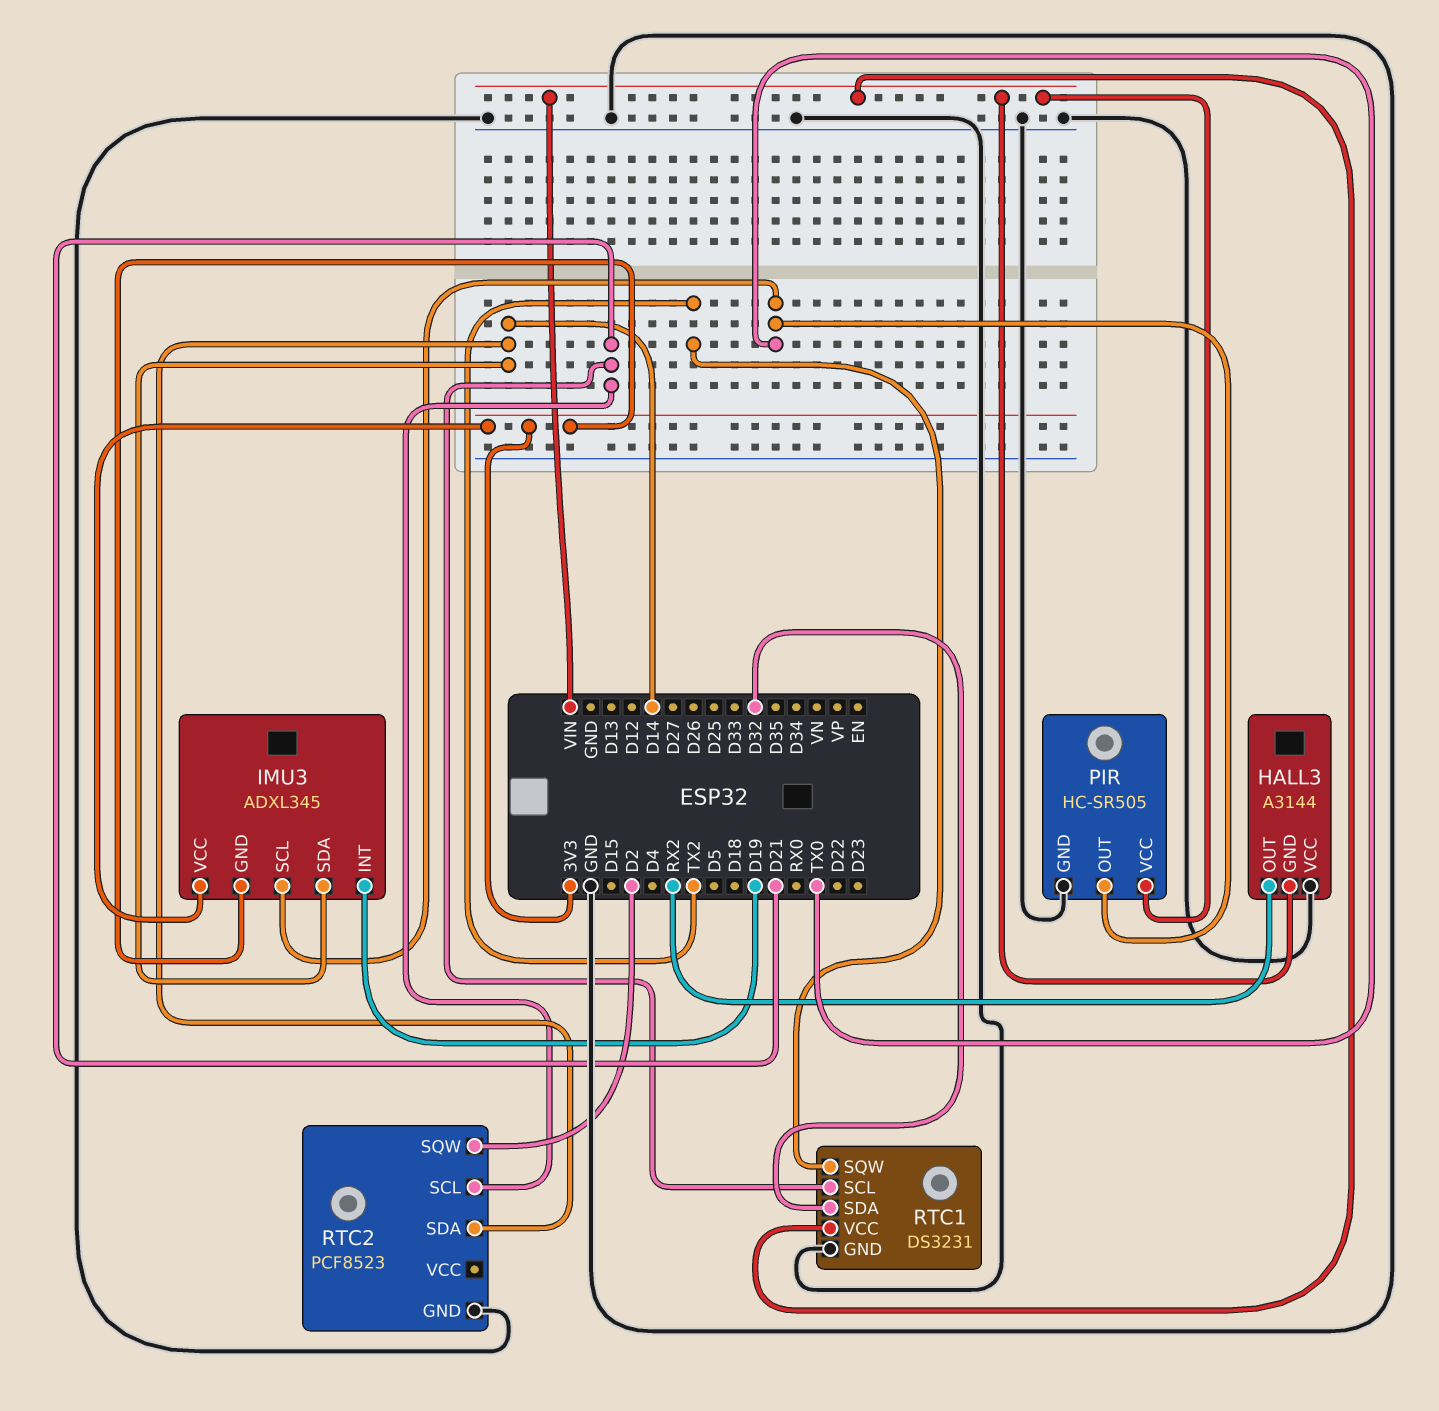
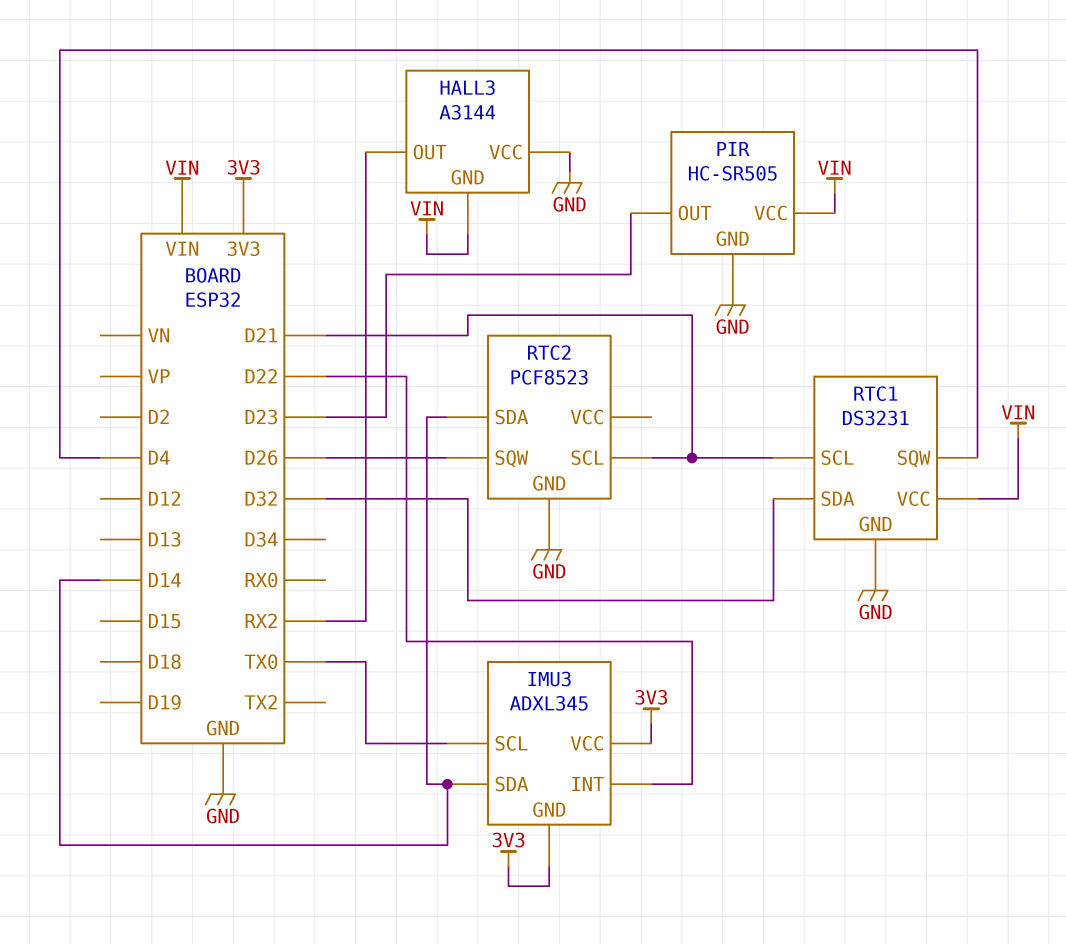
IMU3 pin INT: D19 -> D22
PIR pin OUT: TX0 -> D23
RTC1 pin SQW: TX2 -> D4
RTC2 pin SQW: D2 -> D26

